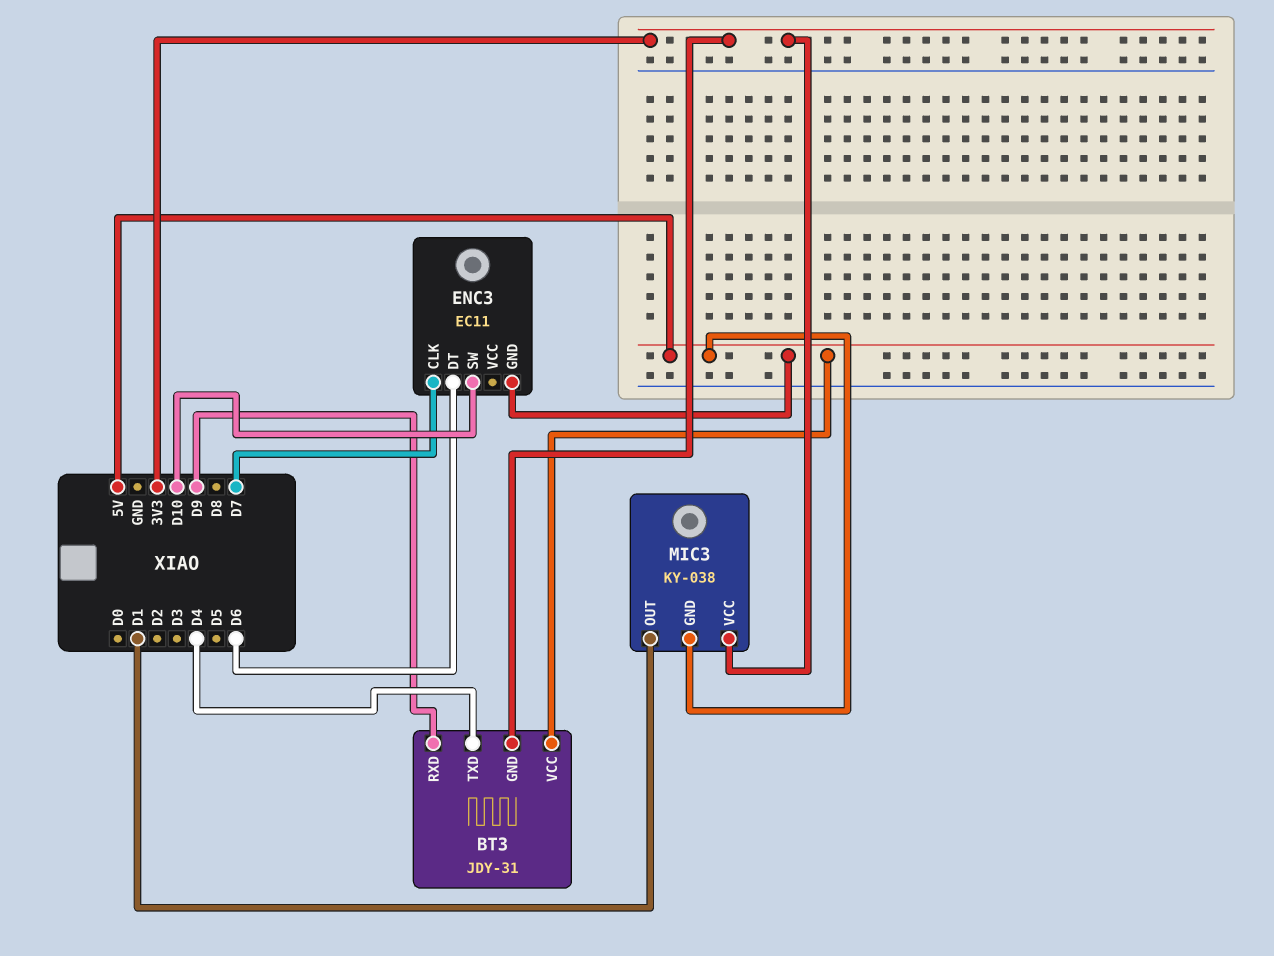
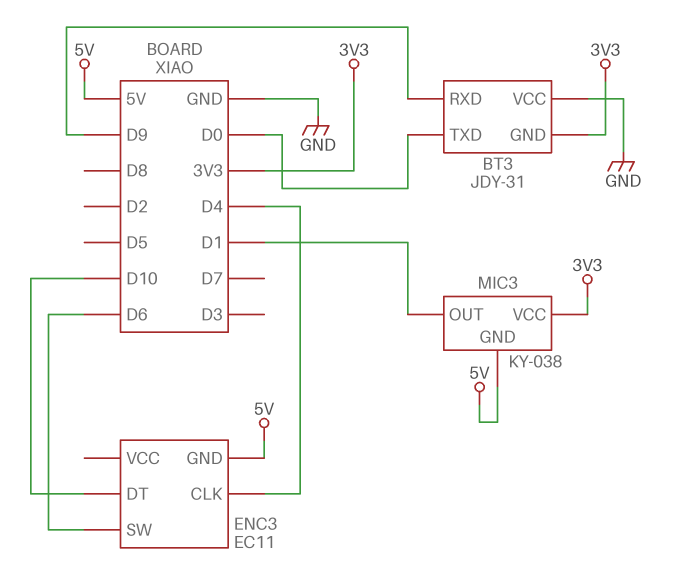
BT3 pin TXD: D4 -> D0
BT3 pin VCC: 5V -> GND
ENC3 pin CLK: D7 -> D4
ENC3 pin DT: D6 -> D10
ENC3 pin SW: D10 -> D6

